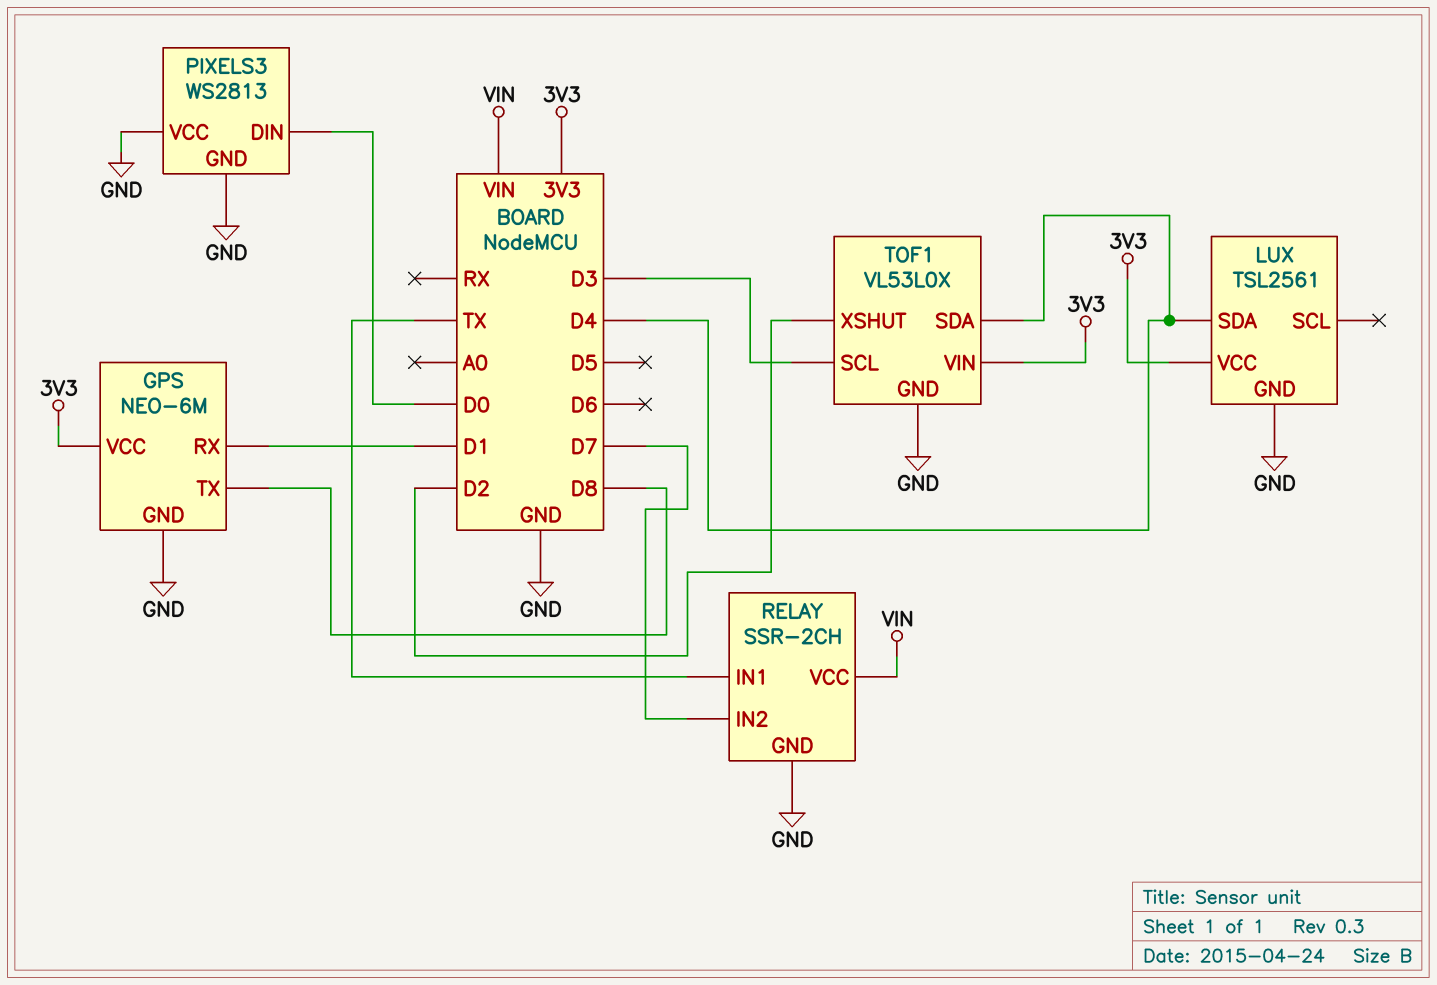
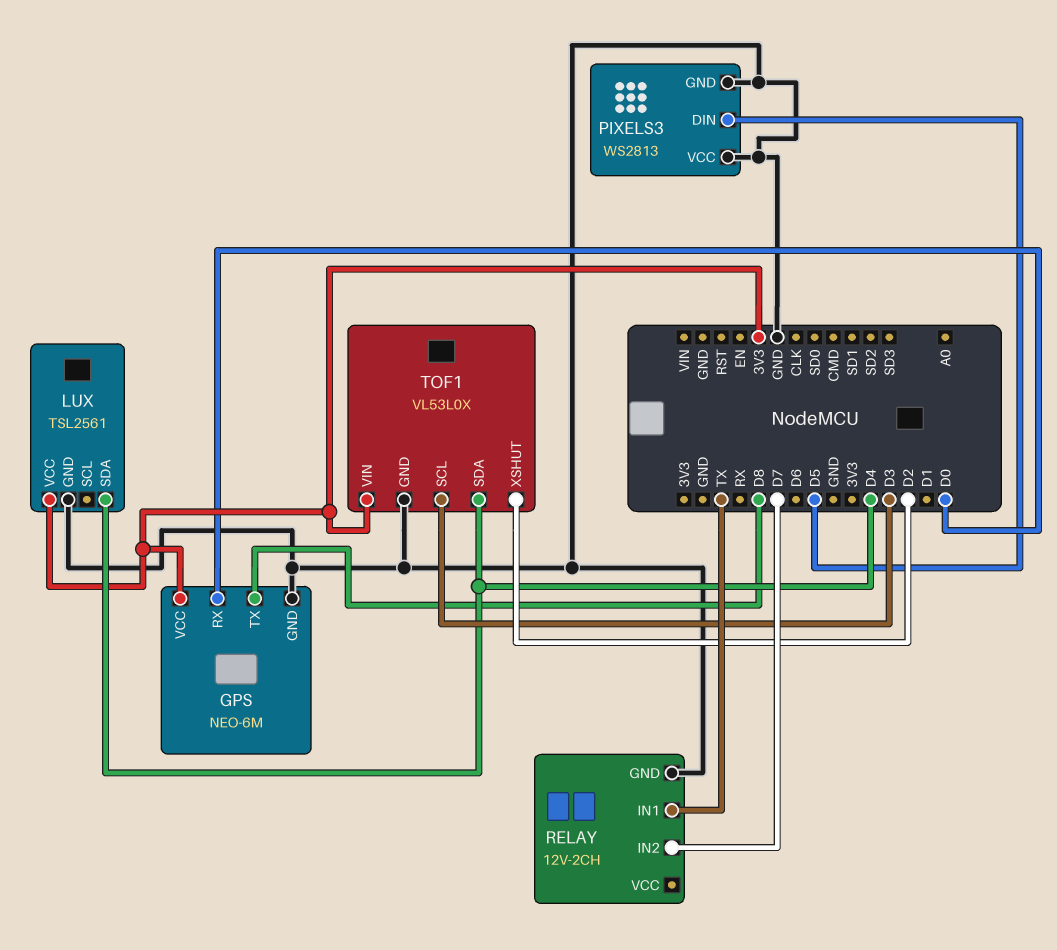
GPS pin RX: D1 -> D0
PIXELS3 pin DIN: D0 -> D5
RELAY: SSR-2CH -> 12V-2CH
RELAY pin VCC: VIN -> none

